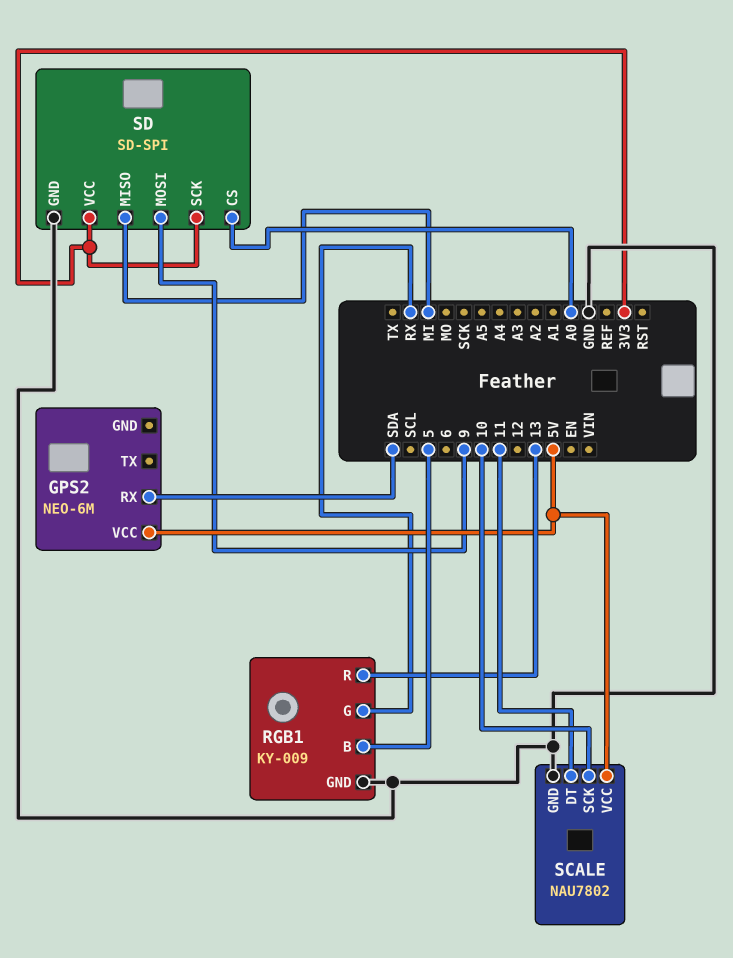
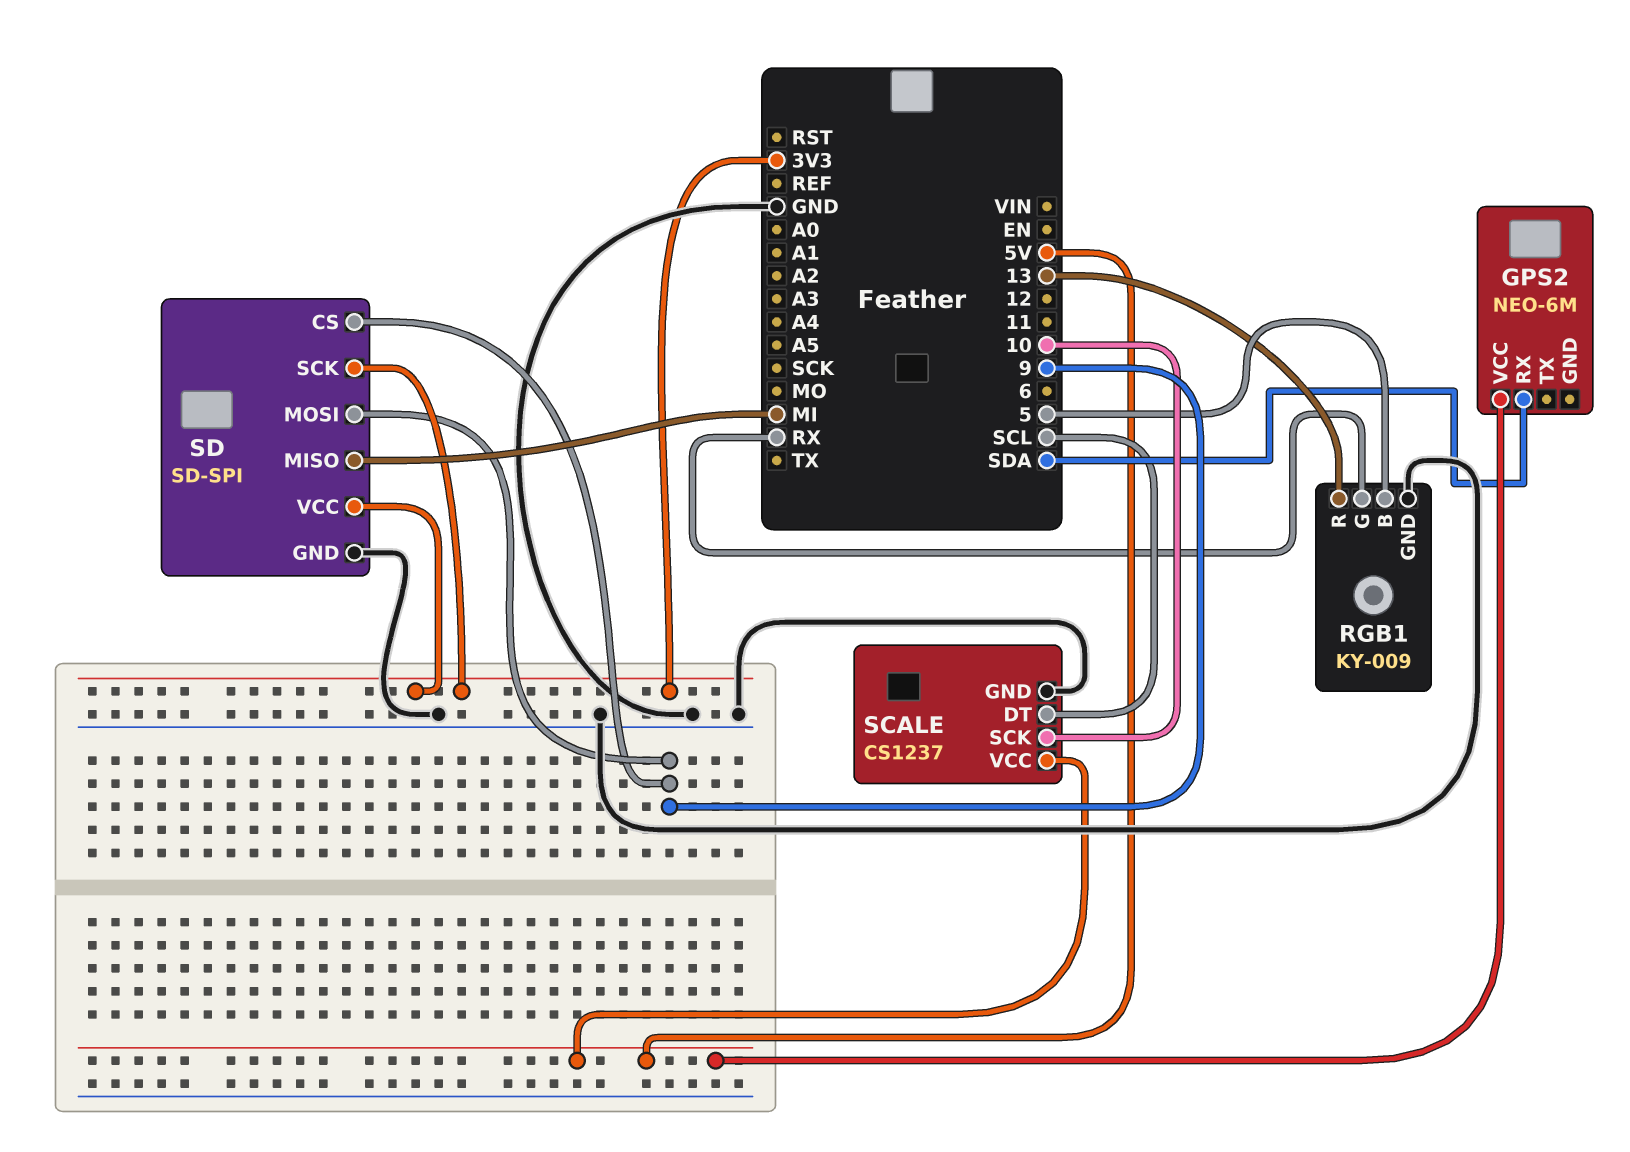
SCALE: NAU7802 -> CS1237
SCALE pin DT: 11 -> SCL
SD pin CS: A0 -> 9

